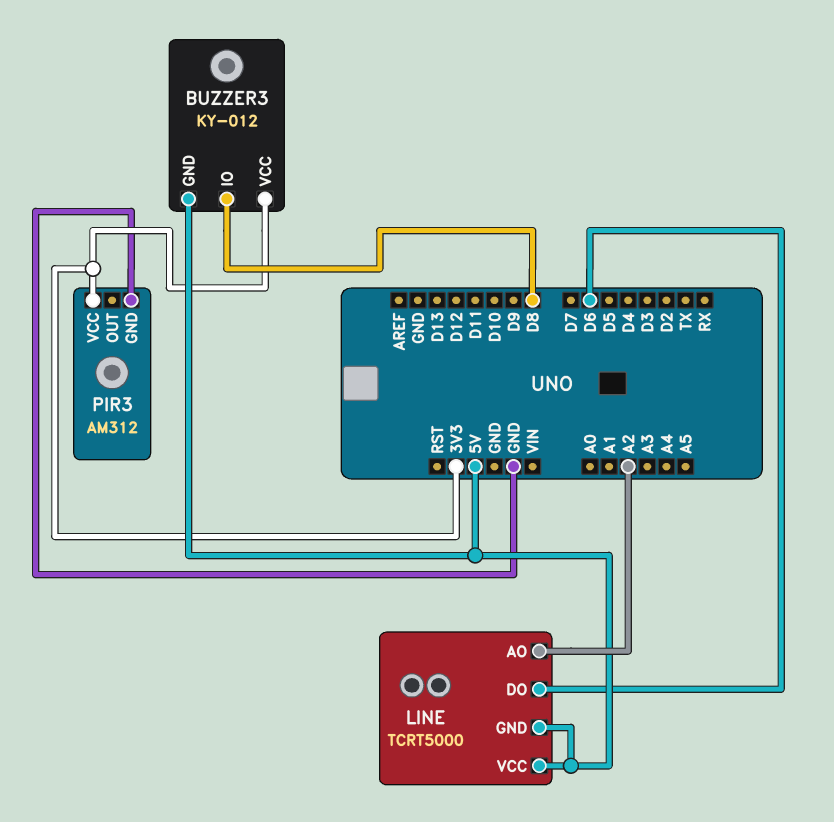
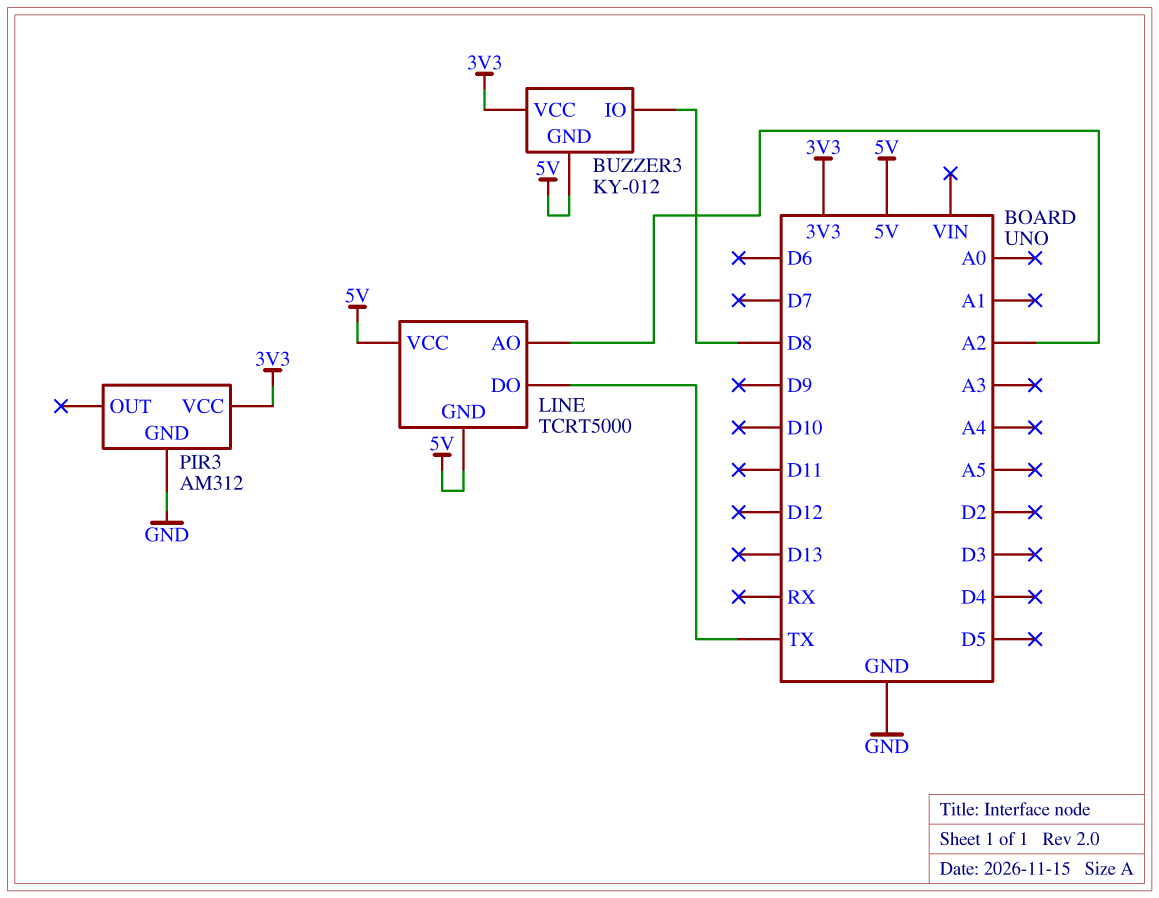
LINE pin DO: D6 -> TX

